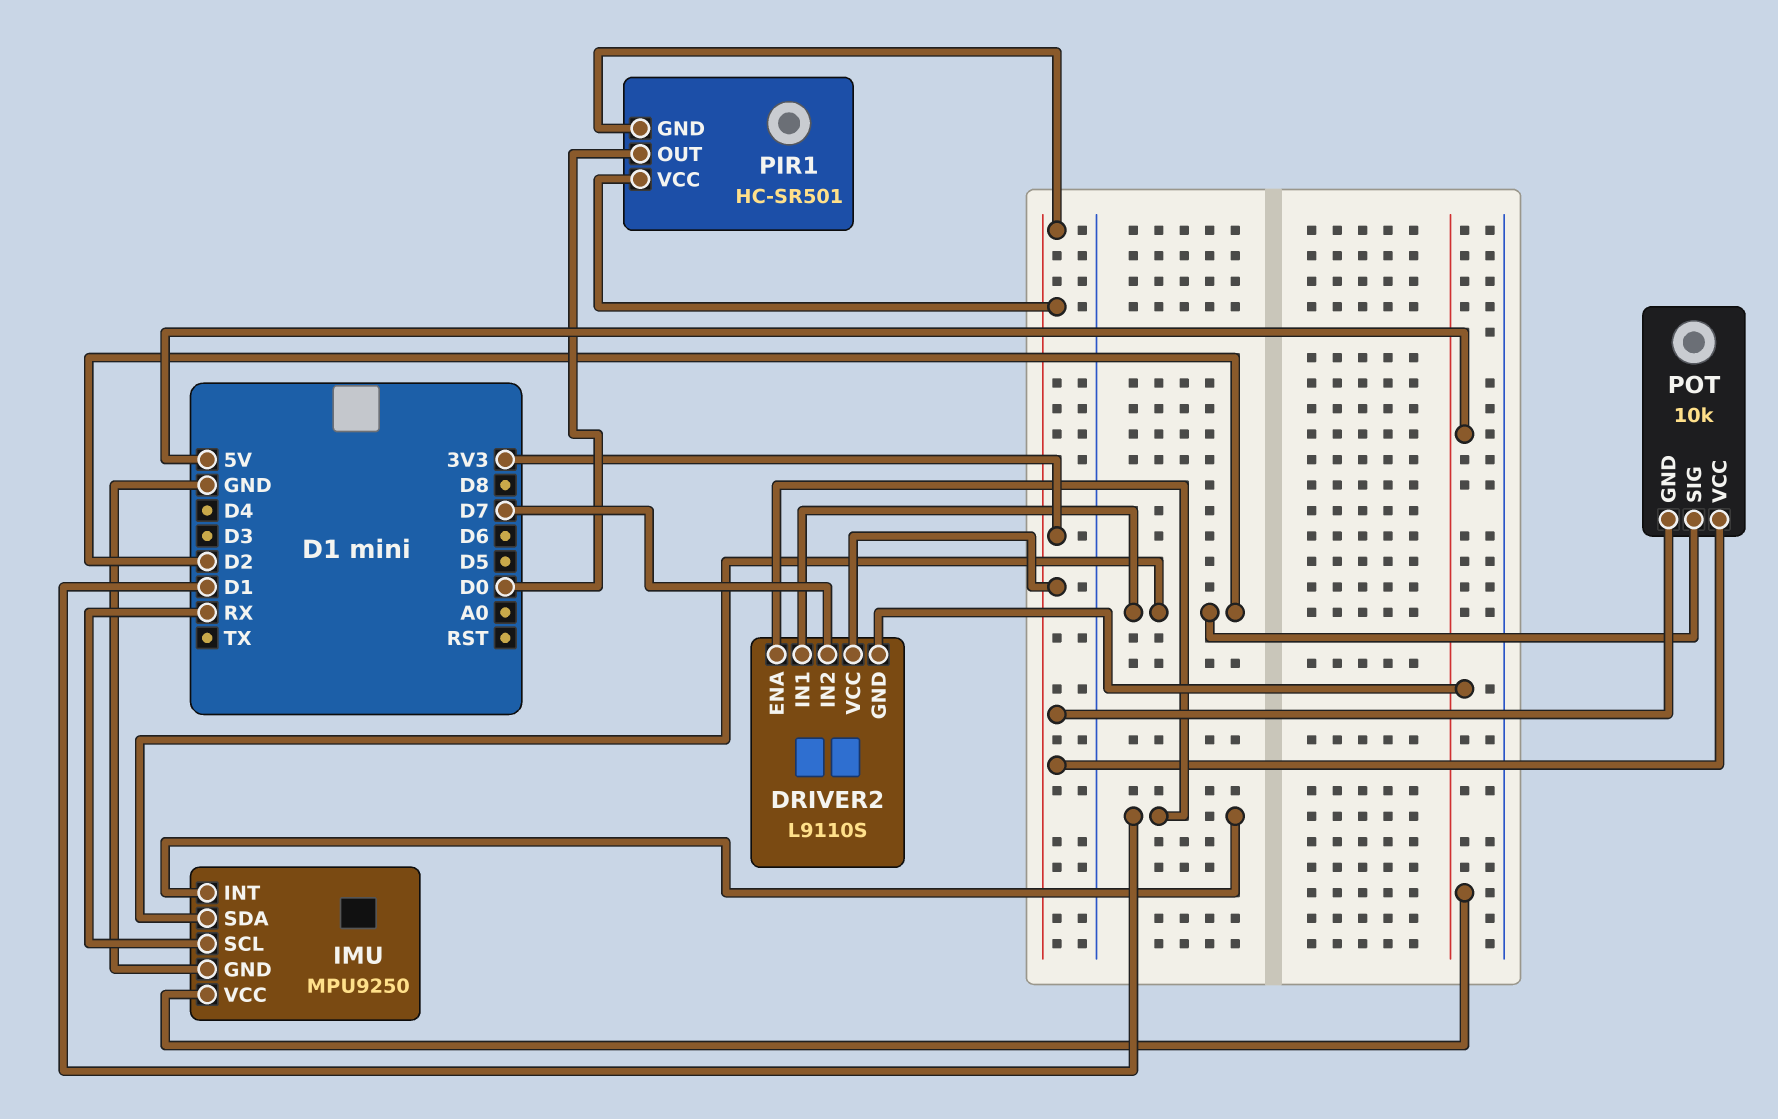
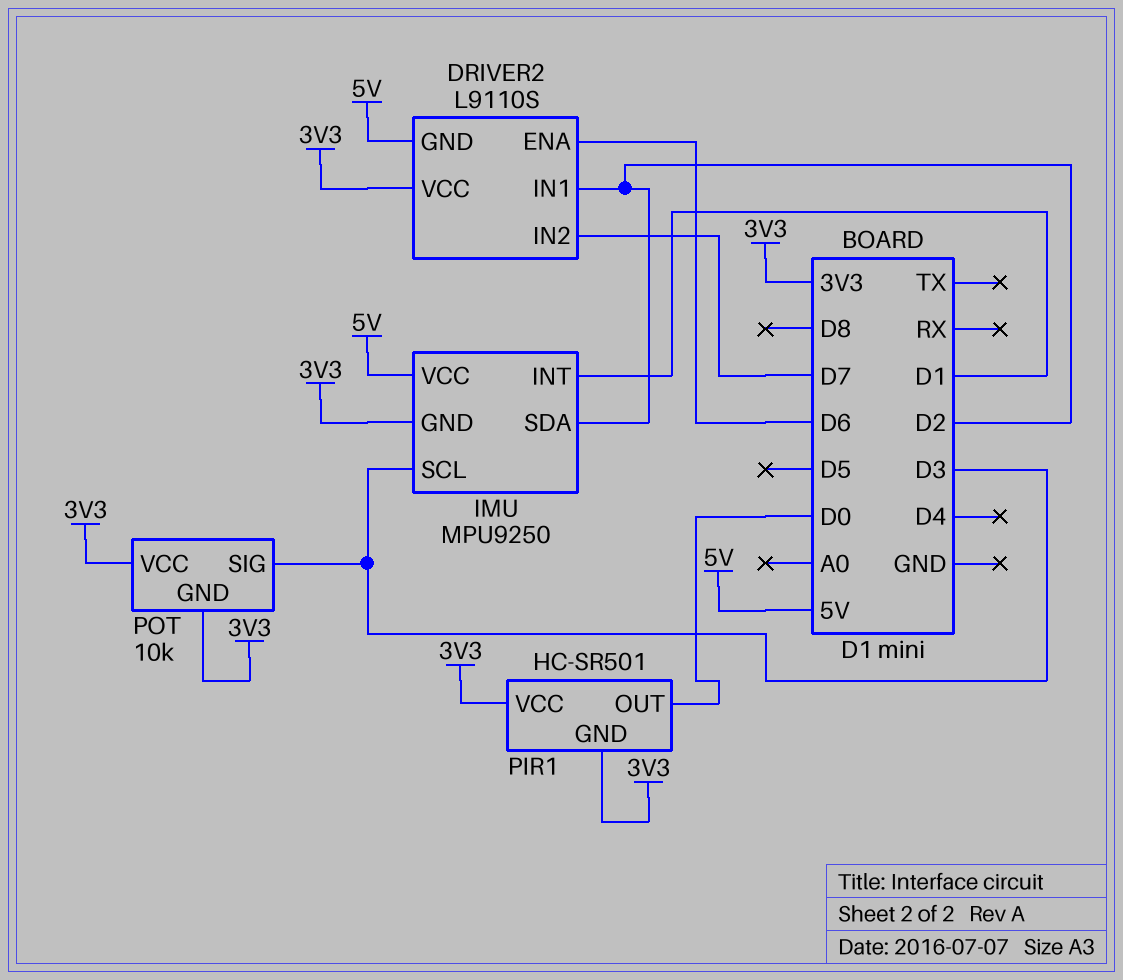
DRIVER2 pin ENA: D1 -> D6
IMU pin GND: GND -> 3V3
IMU pin SCL: RX -> D3
POT pin SIG: D2 -> D3

